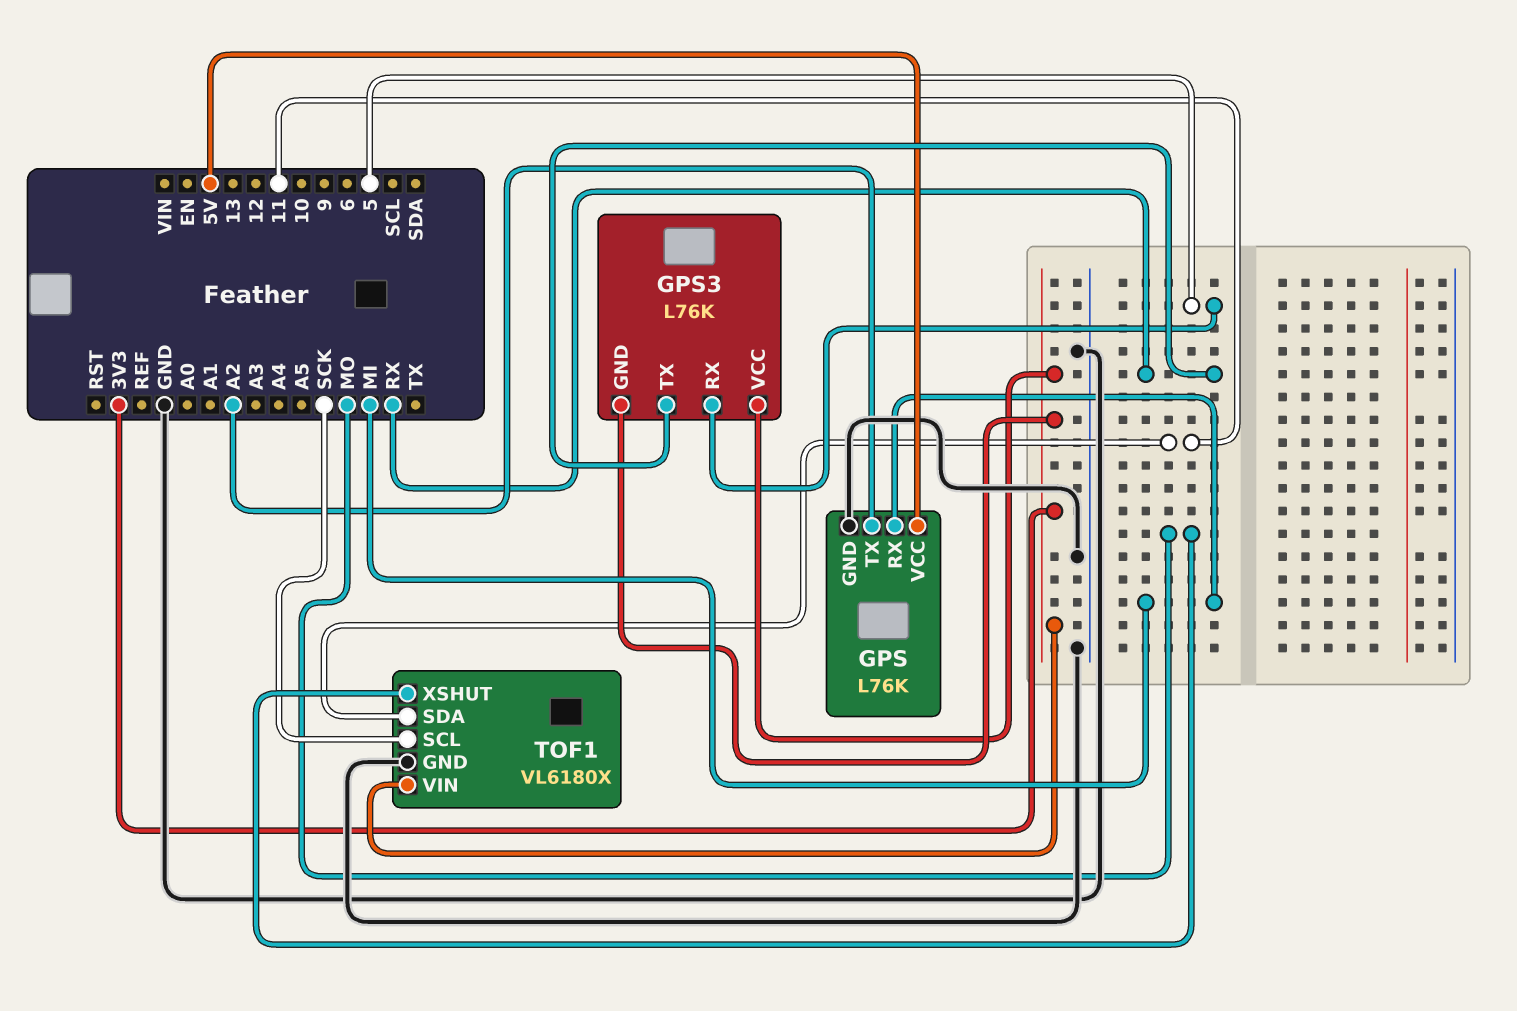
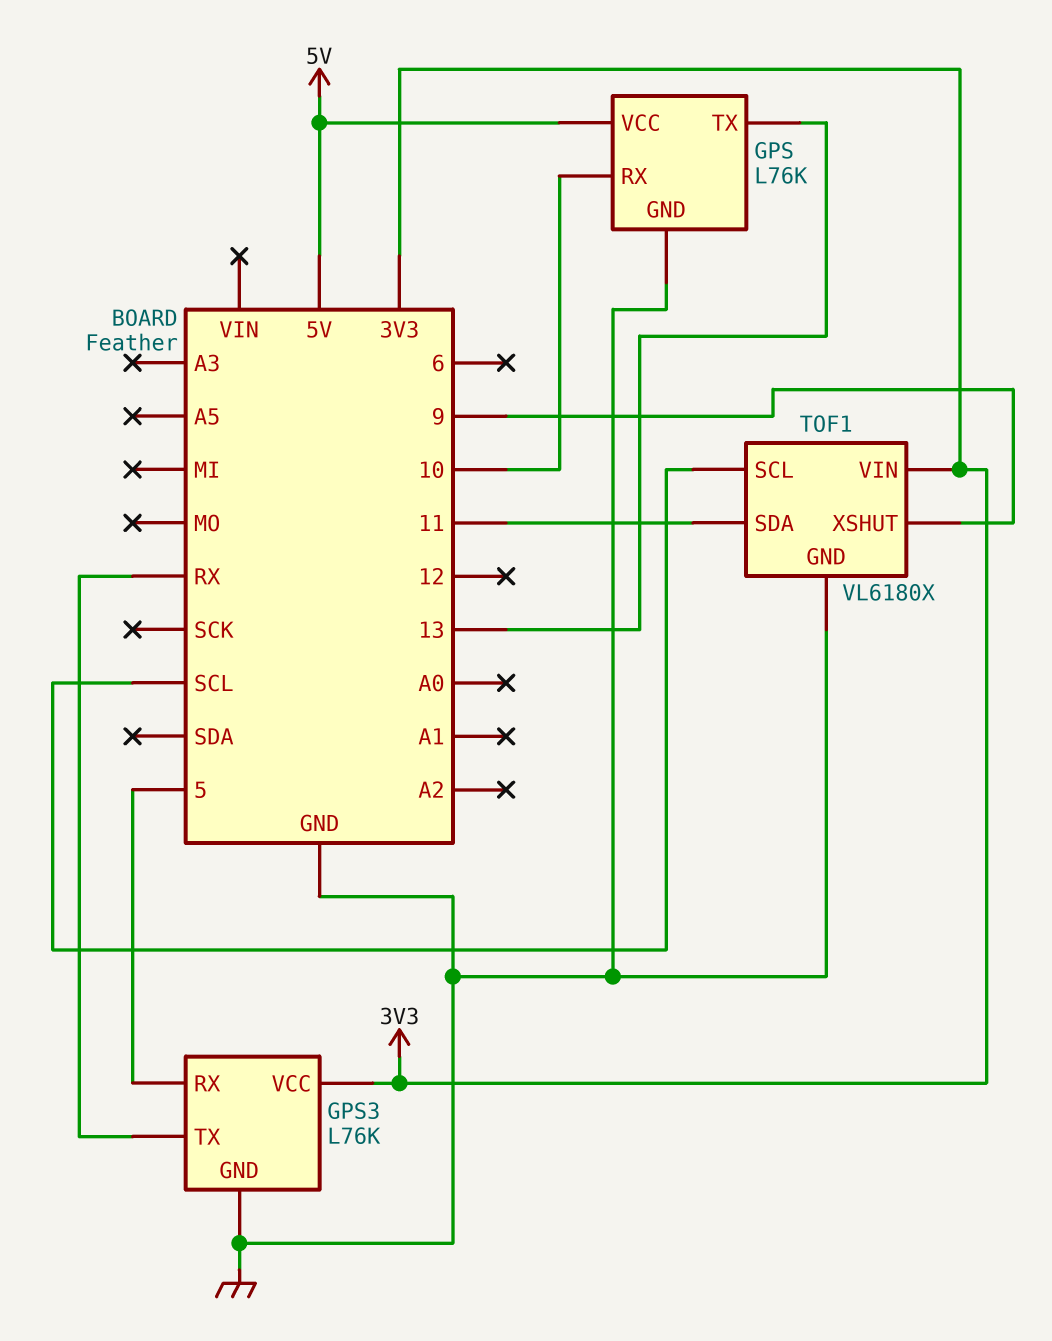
GPS pin RX: MI -> 10
GPS pin TX: A2 -> 13
GPS3 pin GND: 3V3 -> GND
TOF1 pin SCL: SCK -> SCL
TOF1 pin XSHUT: MO -> 9

